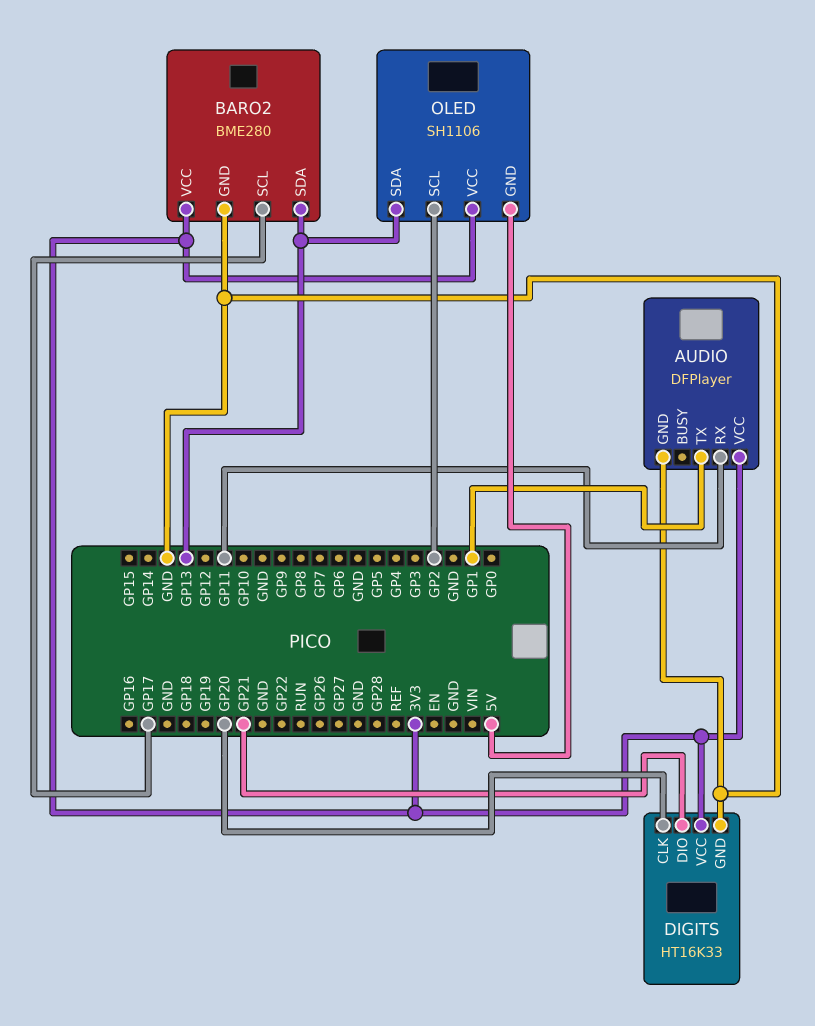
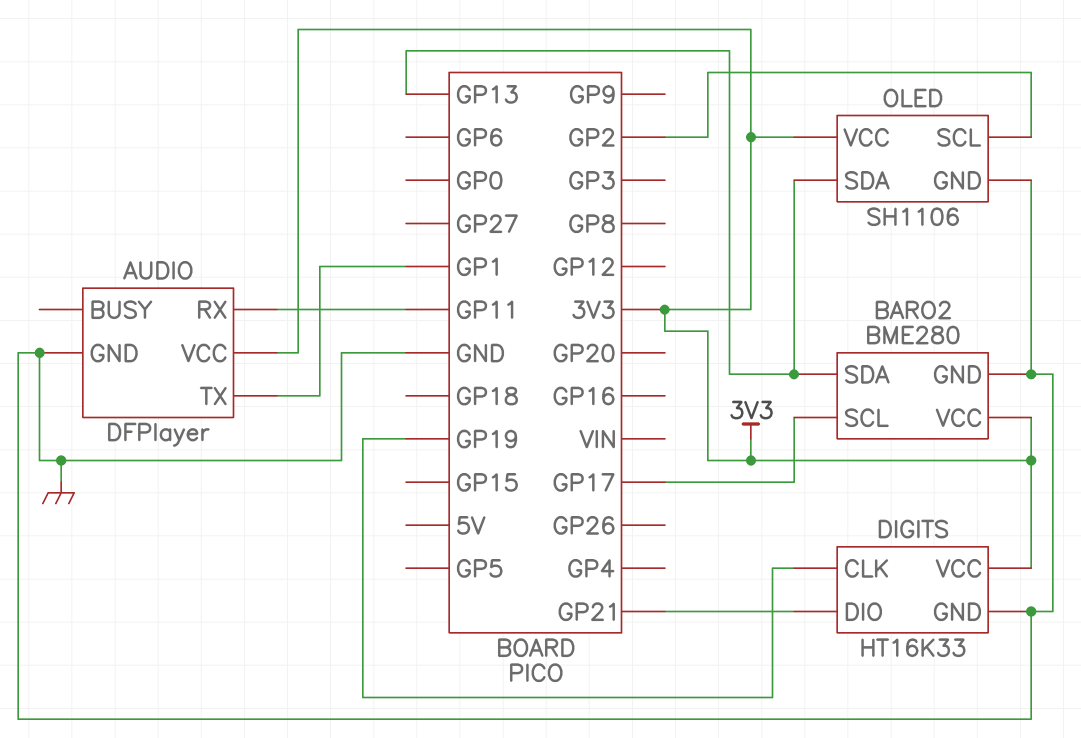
DIGITS pin CLK: GP20 -> GP19
OLED pin GND: 5V -> GND

